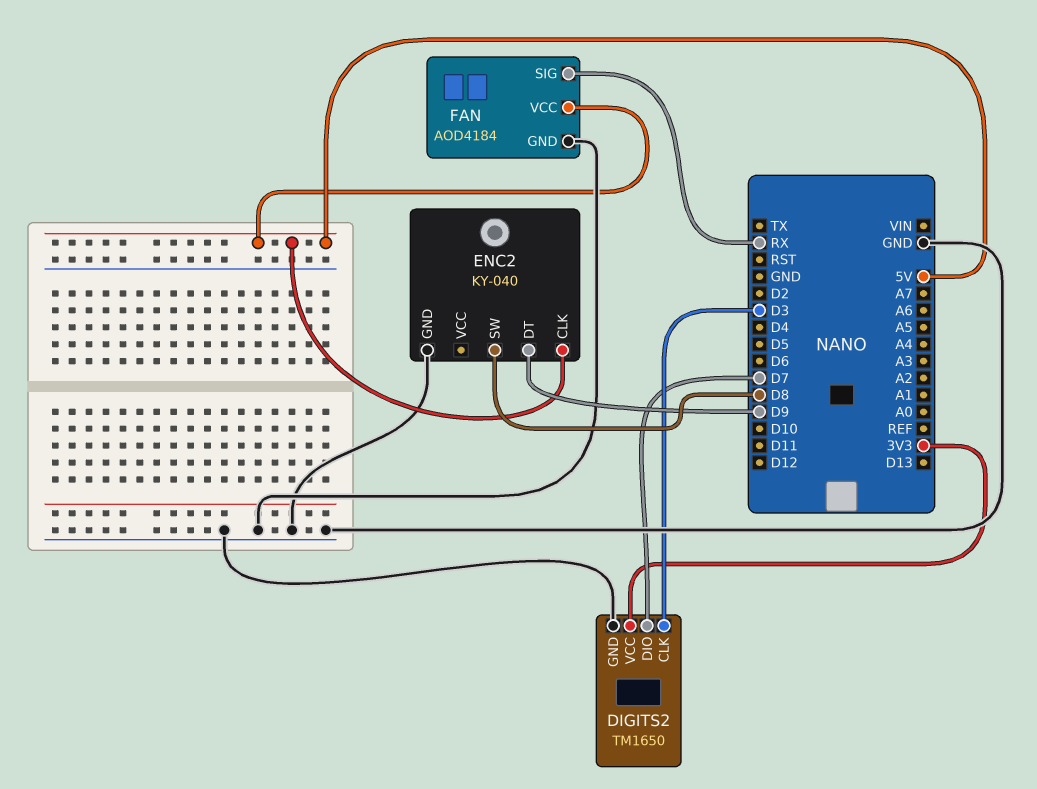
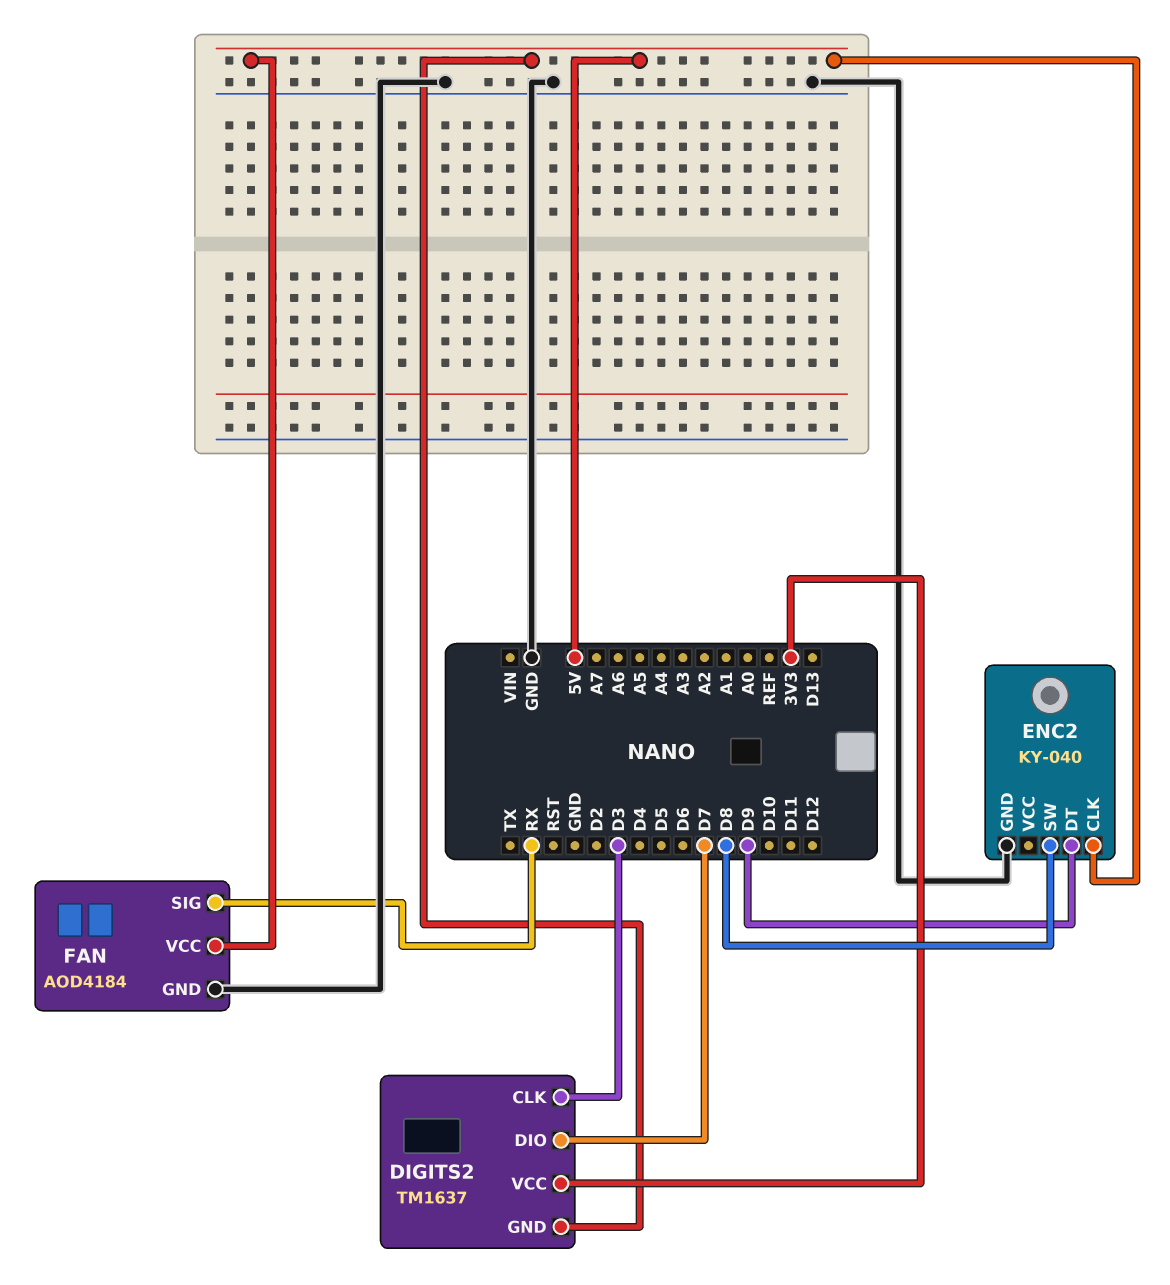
DIGITS2: TM1650 -> TM1637
DIGITS2 pin GND: GND -> 5V

